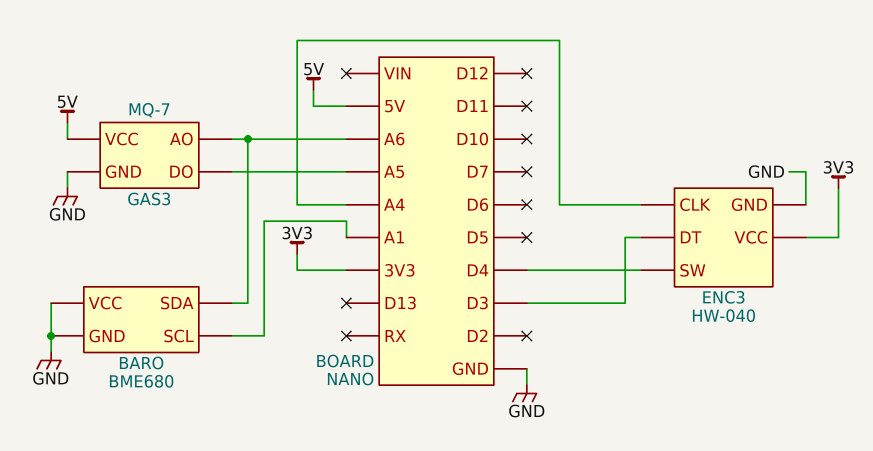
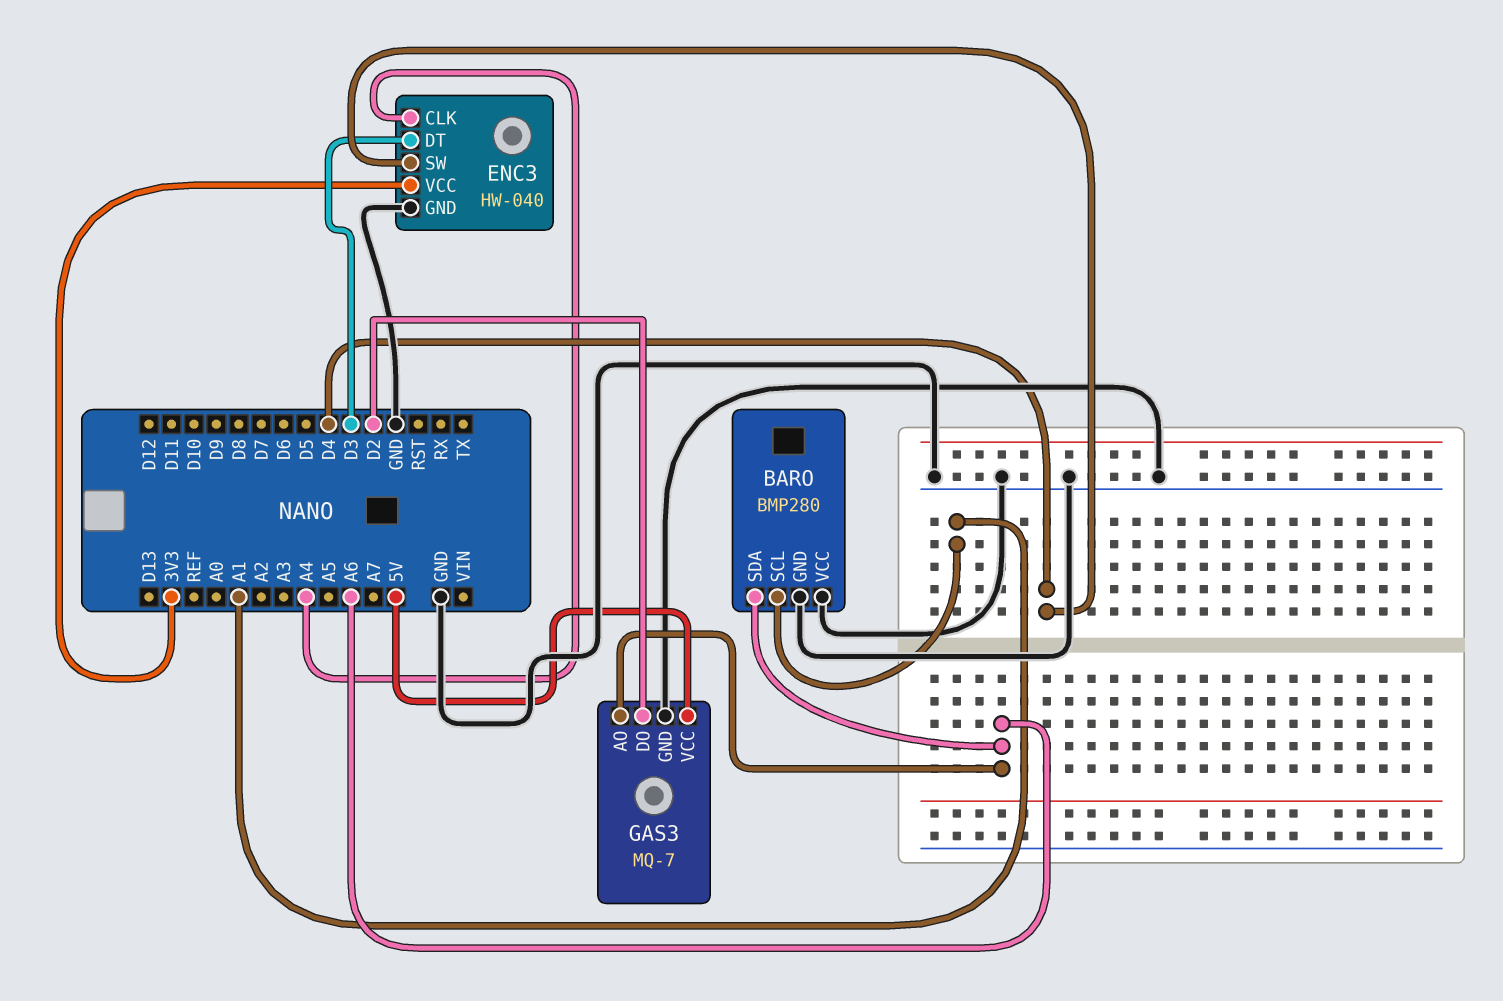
BARO: BME680 -> BMP280
GAS3 pin DO: A5 -> D2

